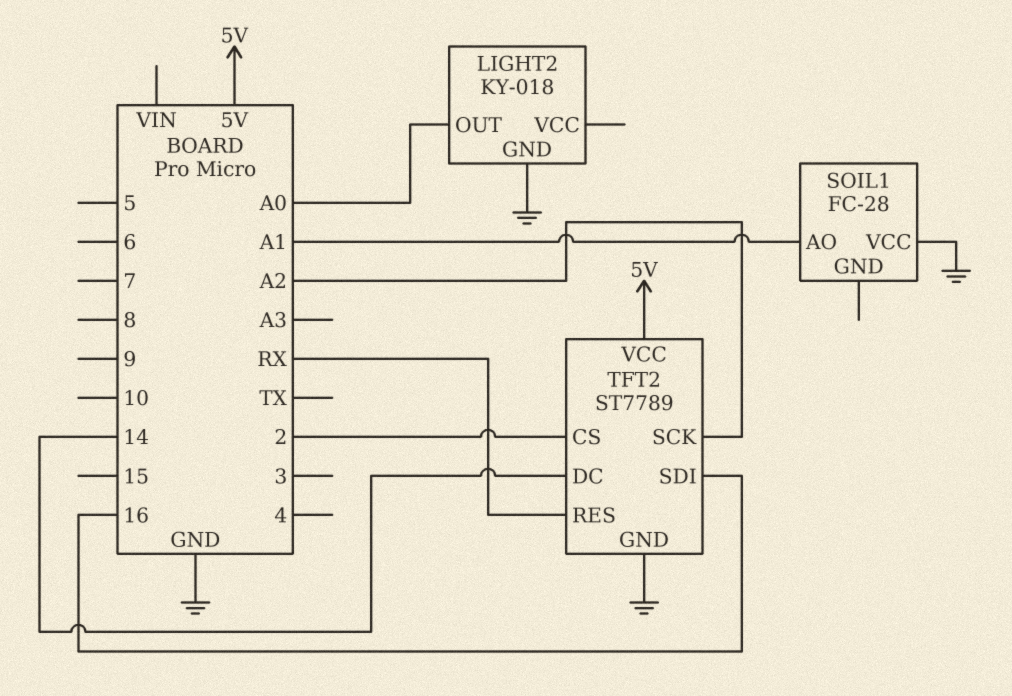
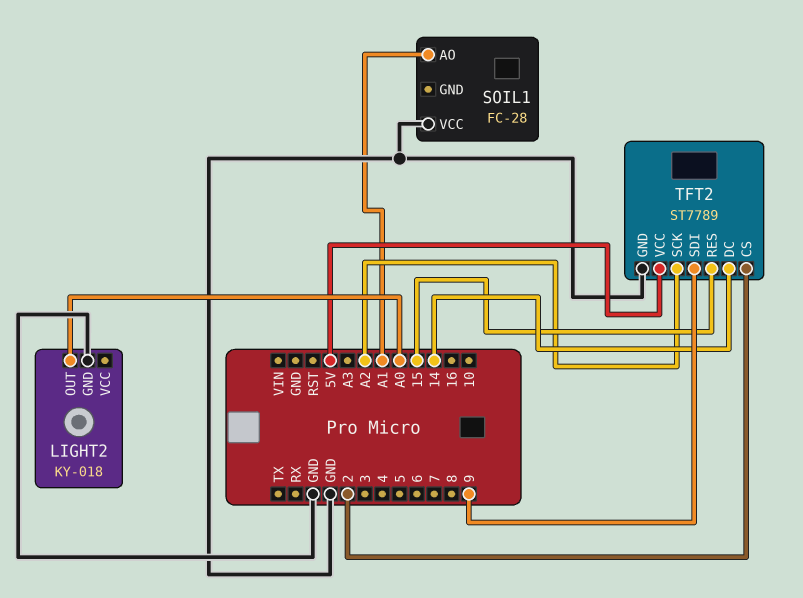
TFT2 pin RES: RX -> 15
TFT2 pin SDI: 16 -> 9

